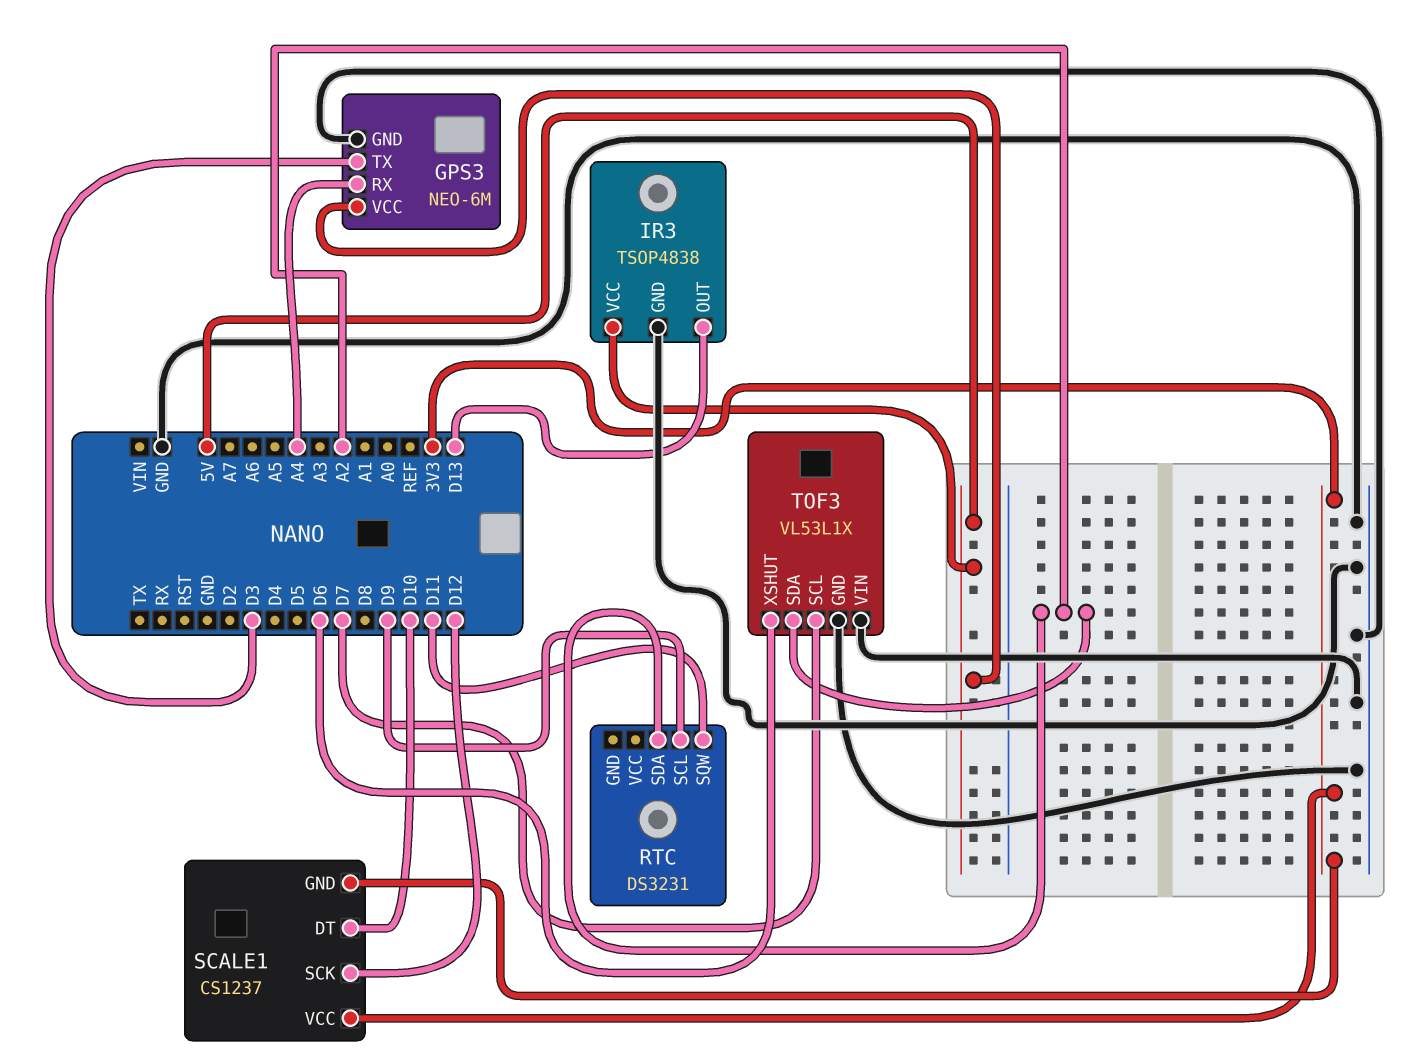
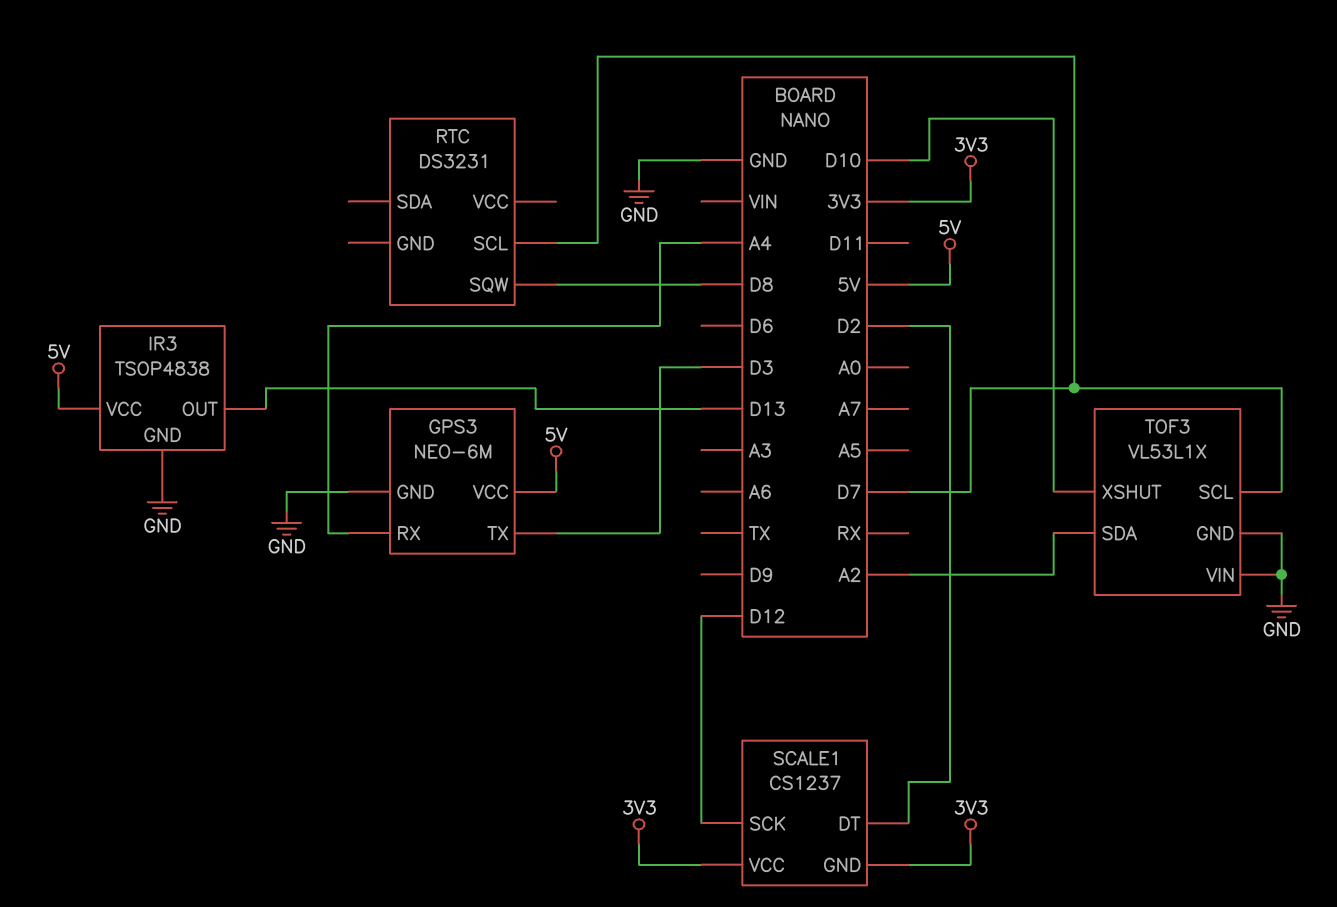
RTC pin SCL: D9 -> D7
RTC pin SDA: A2 -> none
RTC pin SQW: D11 -> D8
SCALE1 pin DT: D10 -> D2
TOF3 pin XSHUT: D6 -> D10

